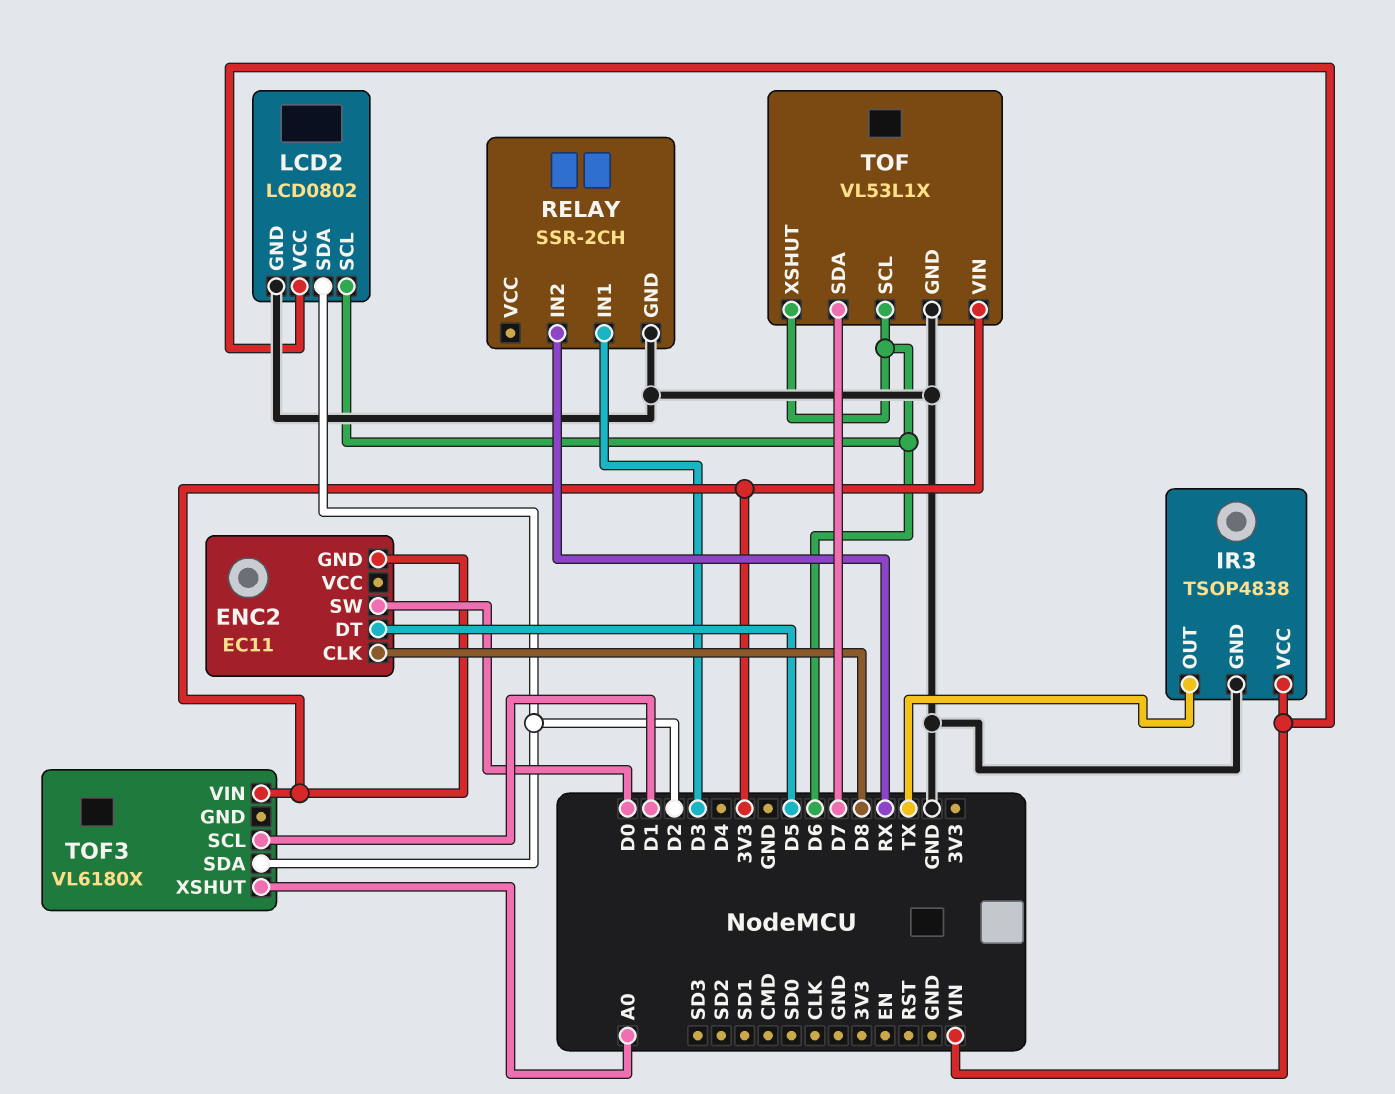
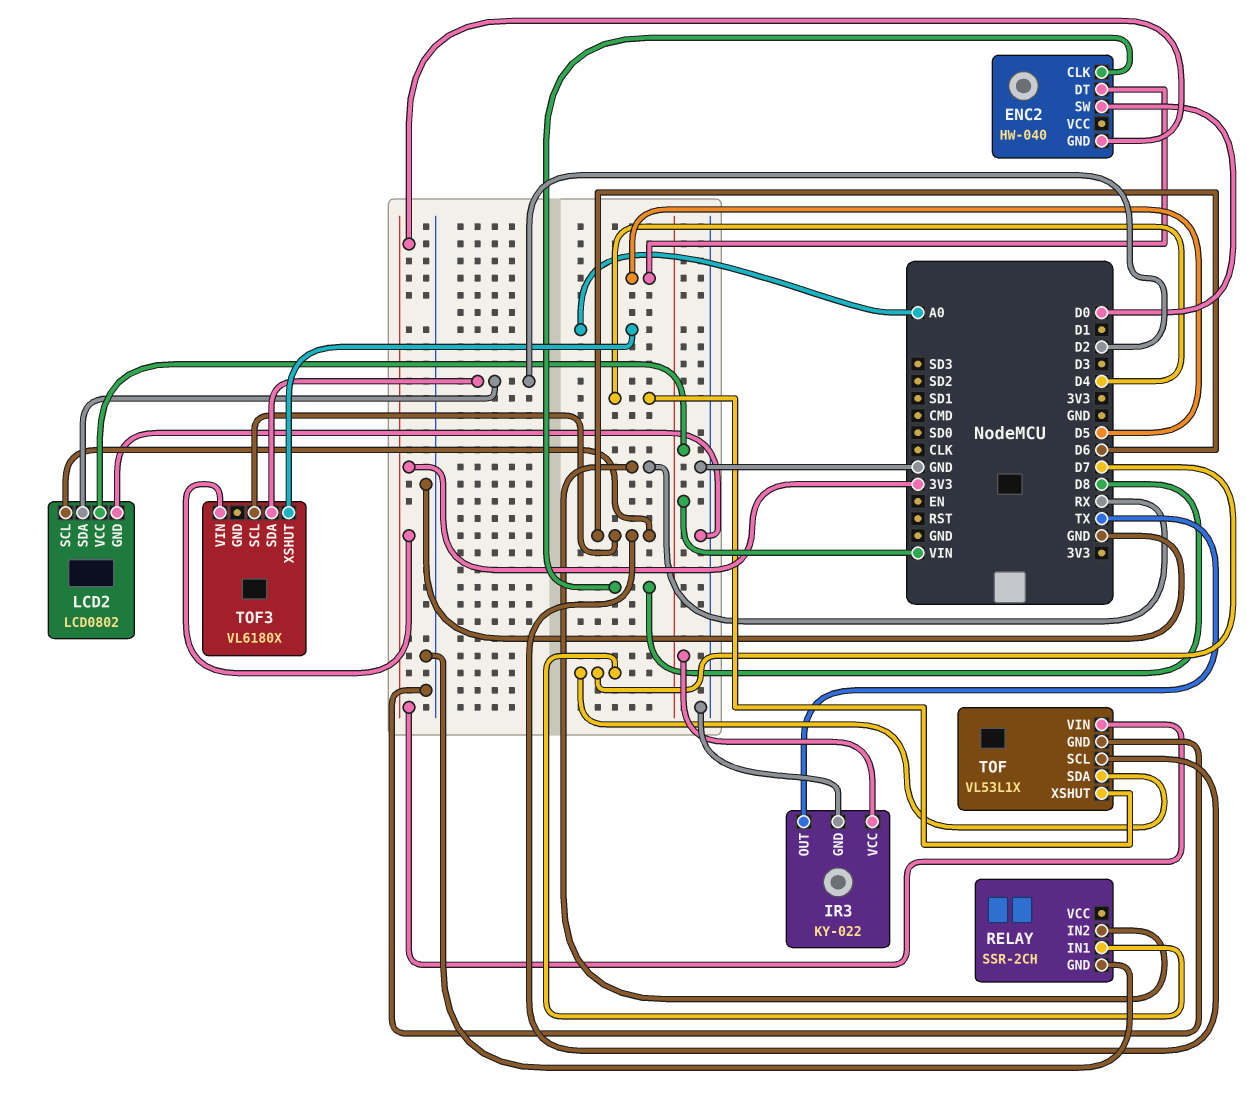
ENC2: EC11 -> HW-040
IR3: TSOP4838 -> KY-022
RELAY pin IN1: D3 -> D7
TOF pin XSHUT: D6 -> D4
TOF3 pin SCL: D1 -> D6

